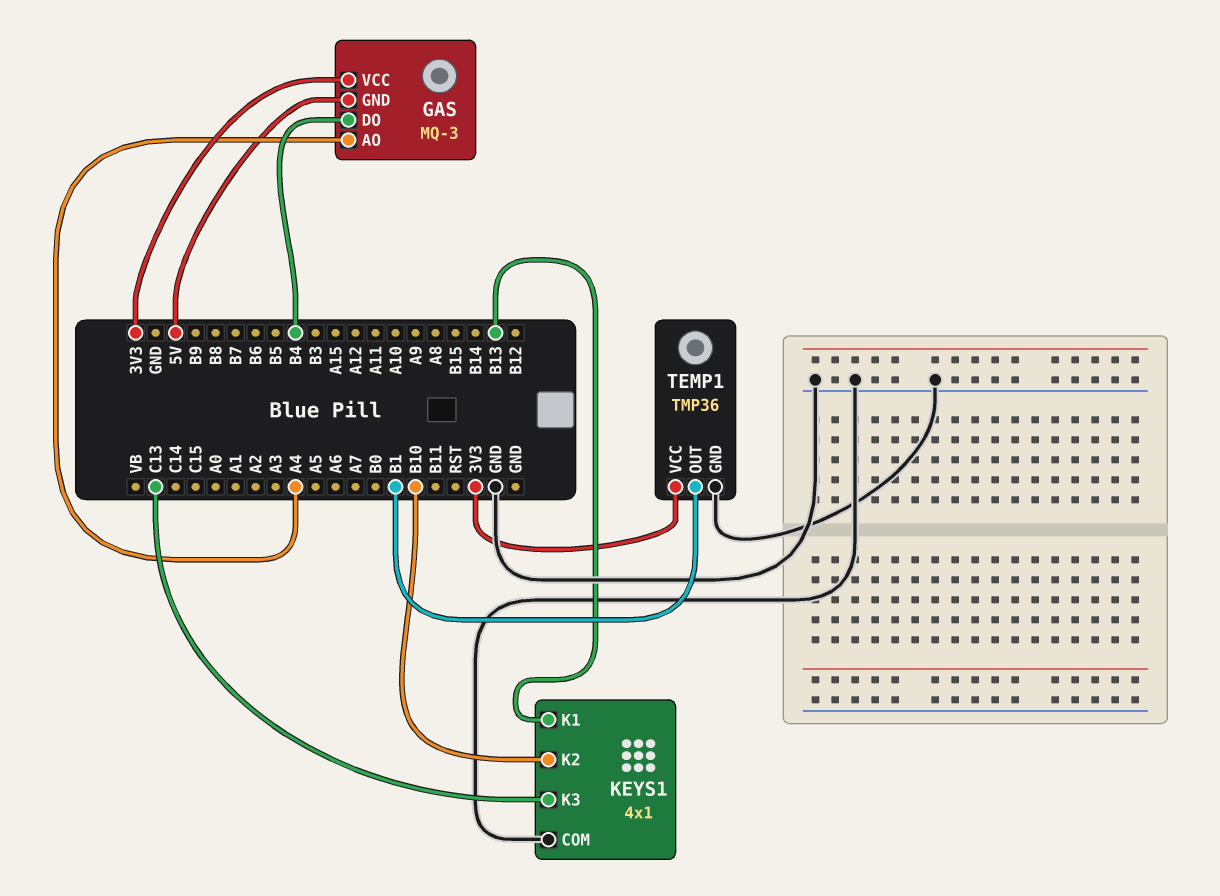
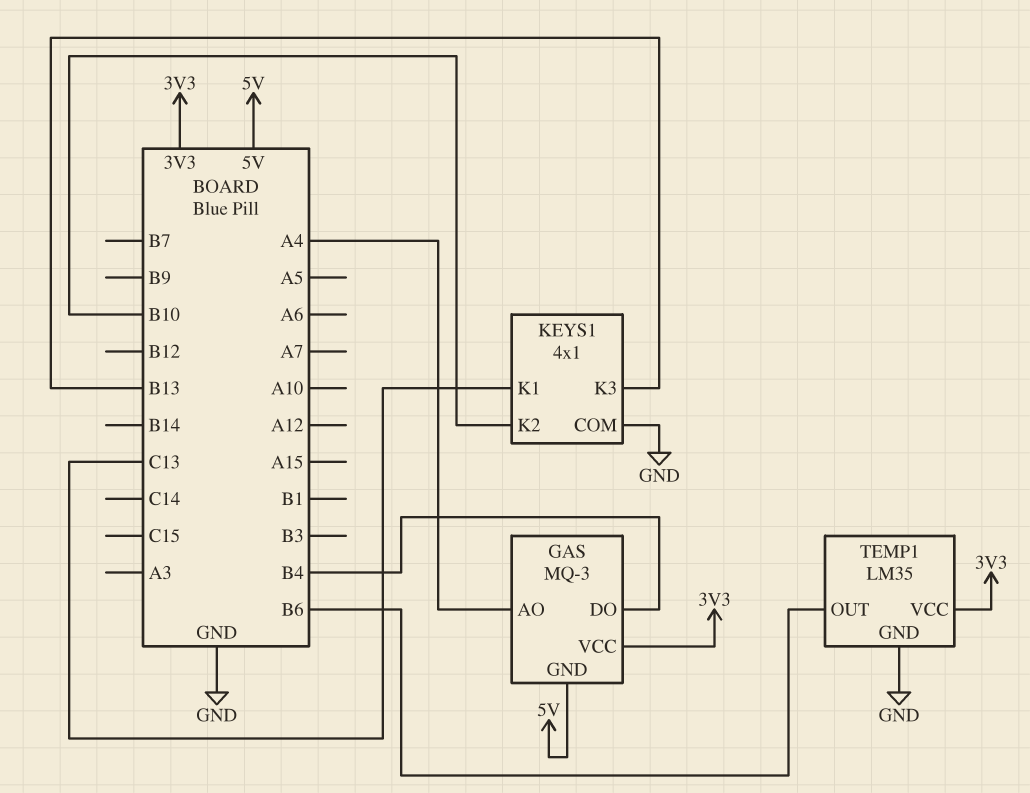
KEYS1 pin K1: B13 -> C13
KEYS1 pin K3: C13 -> B13
TEMP1: TMP36 -> LM35
TEMP1 pin OUT: B1 -> B6

